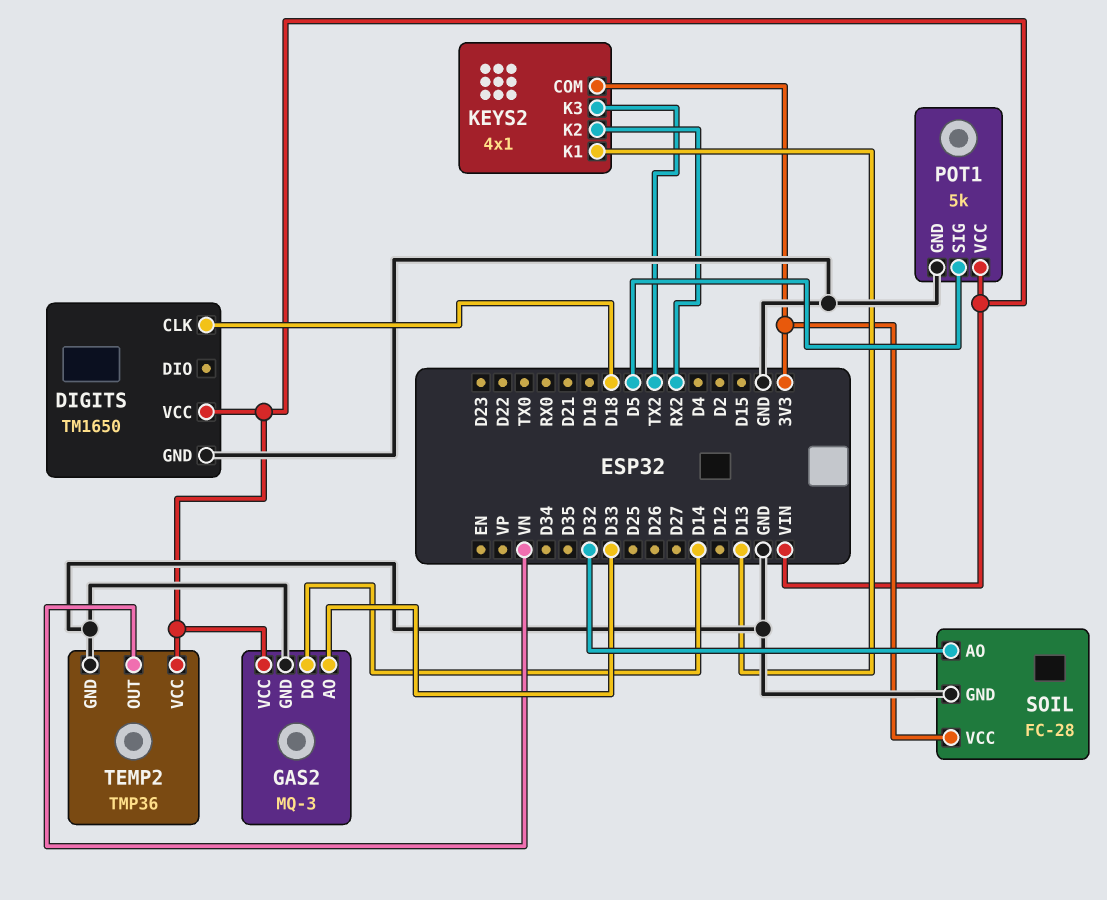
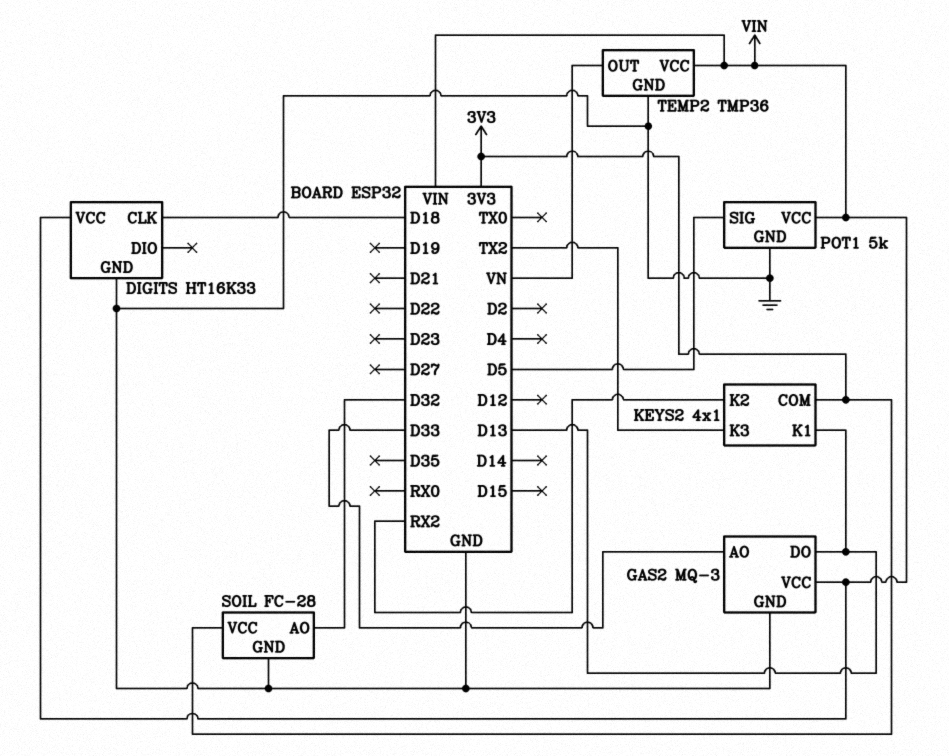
DIGITS: TM1650 -> HT16K33
GAS2 pin DO: D14 -> D13

